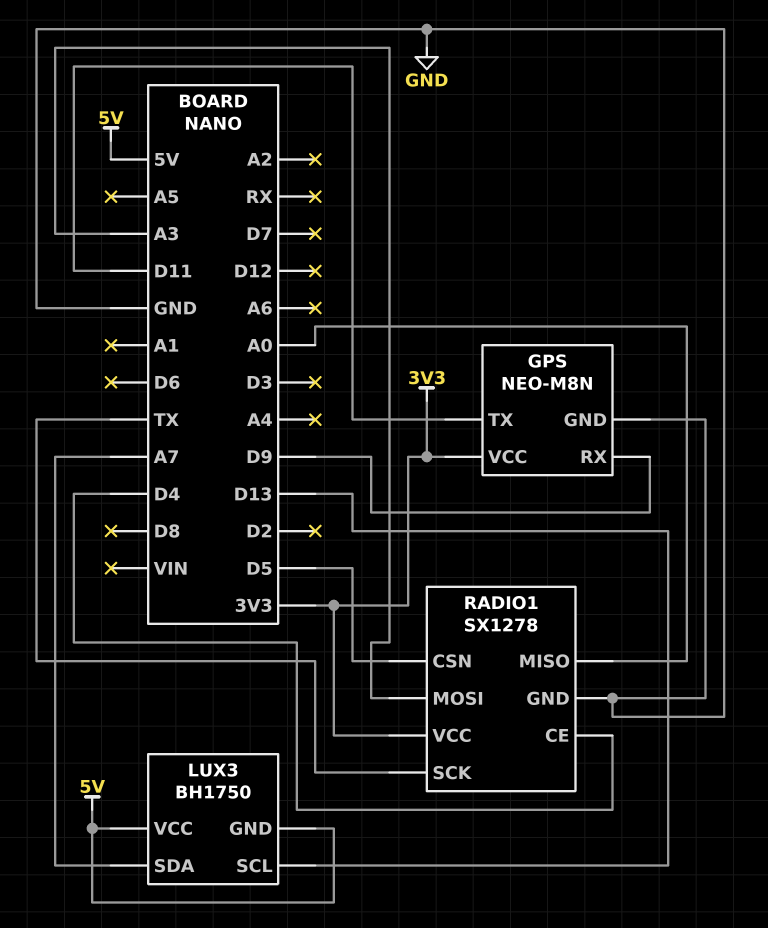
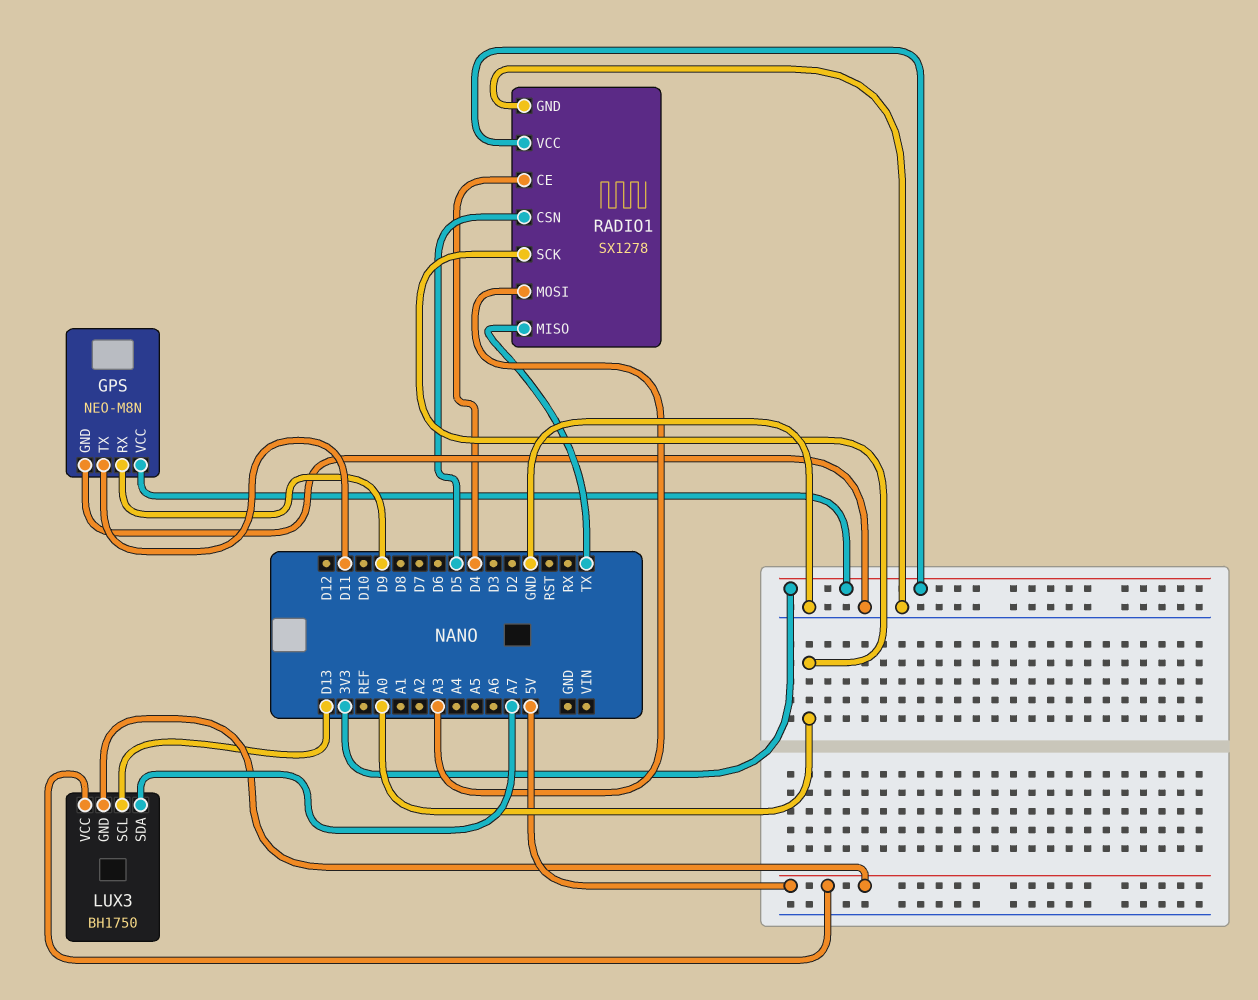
RADIO1 pin MISO: A0 -> TX
RADIO1 pin SCK: TX -> A0

